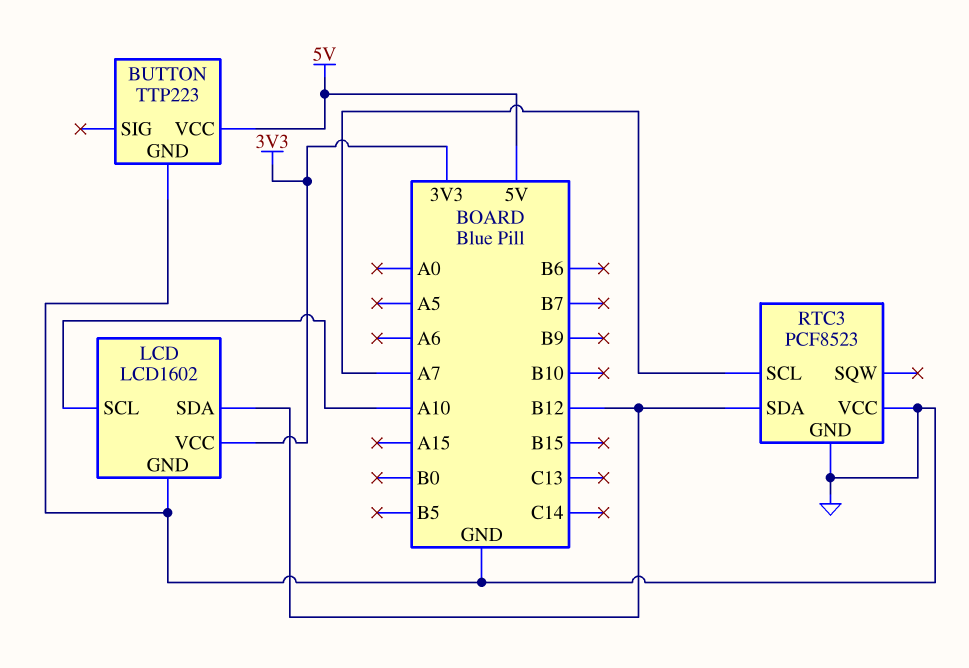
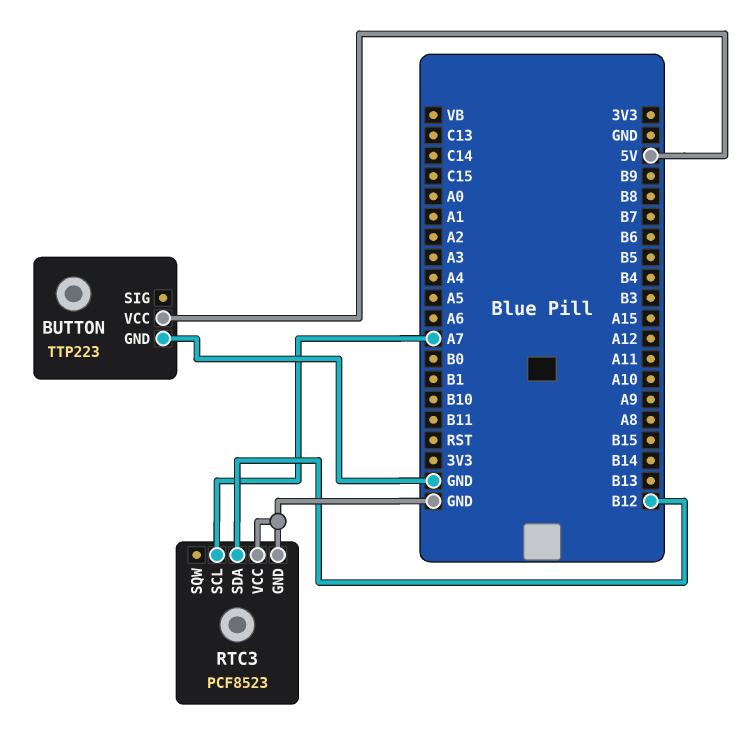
LCD: LCD1602 -> none
LCD pin GND: GND -> none
LCD pin SCL: A10 -> none
LCD pin SDA: B12 -> none
LCD pin VCC: 3V3 -> none

